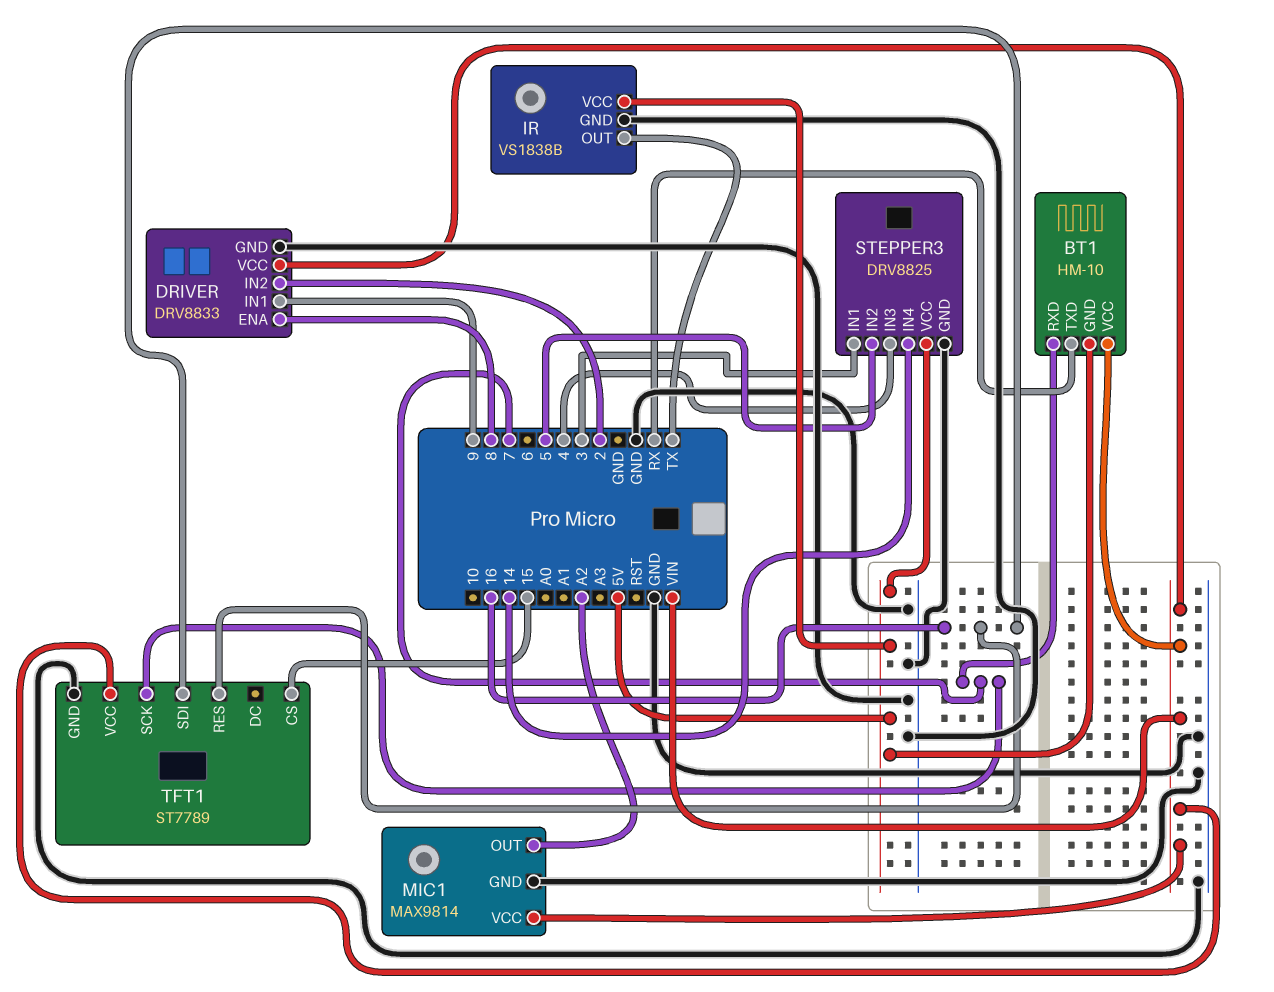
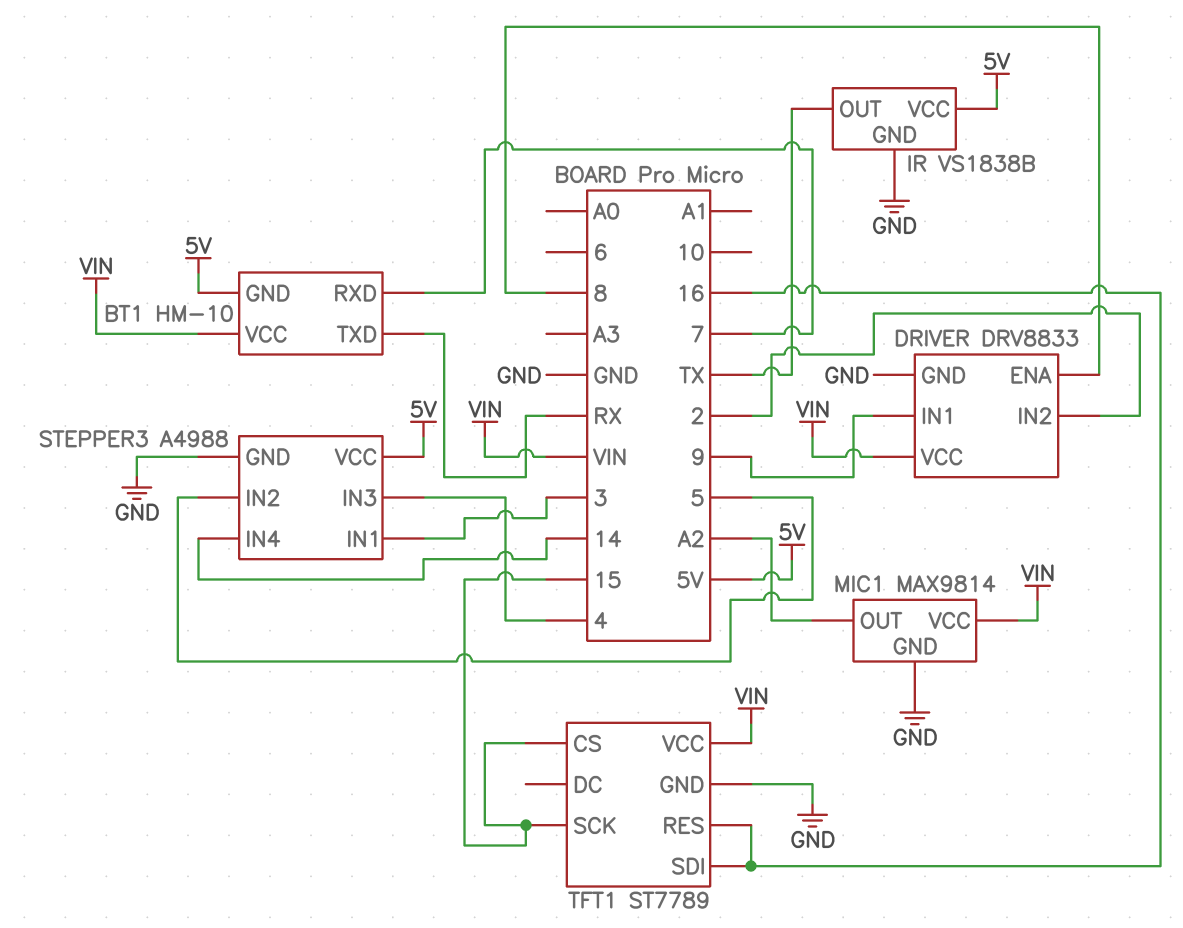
STEPPER3: DRV8825 -> A4988
TFT1 pin SCK: 7 -> 15

